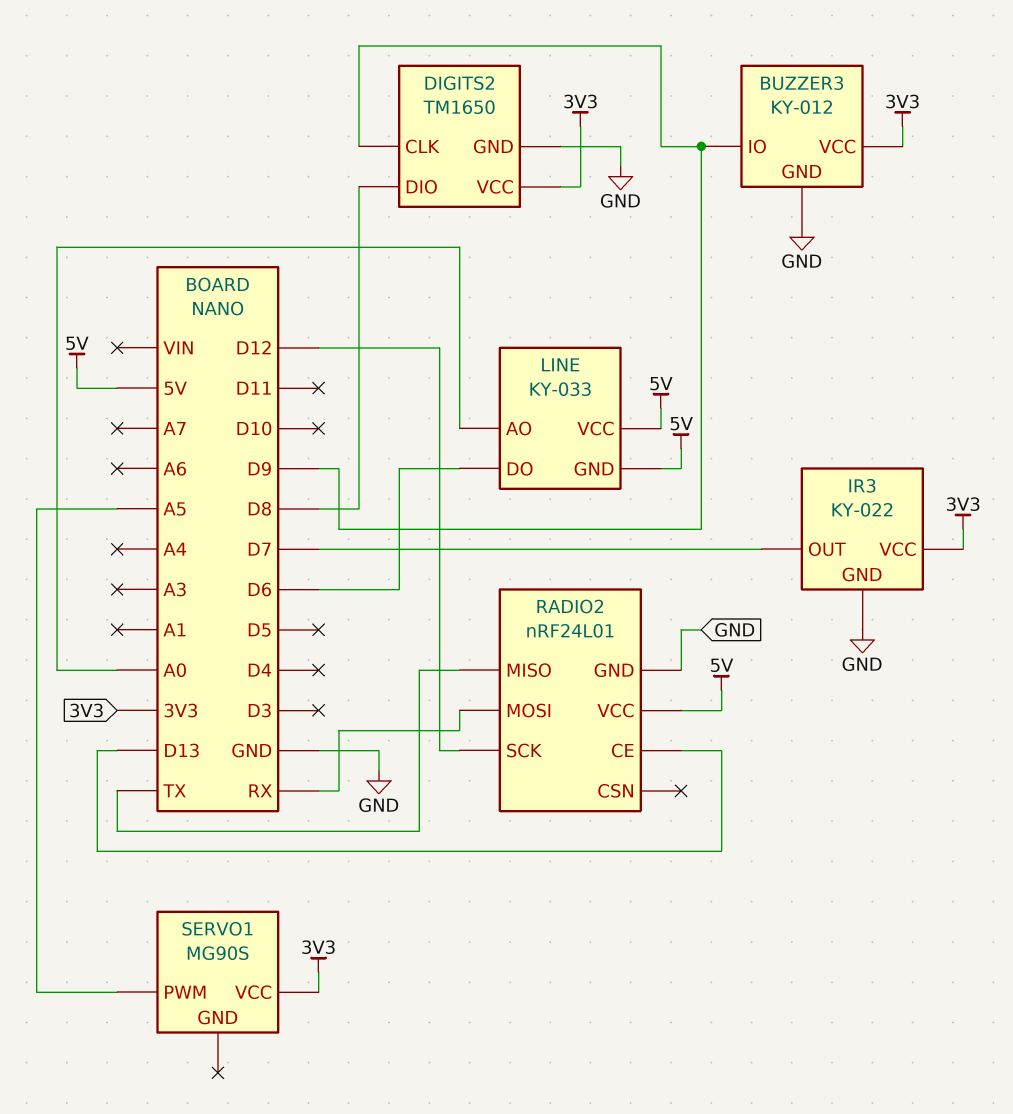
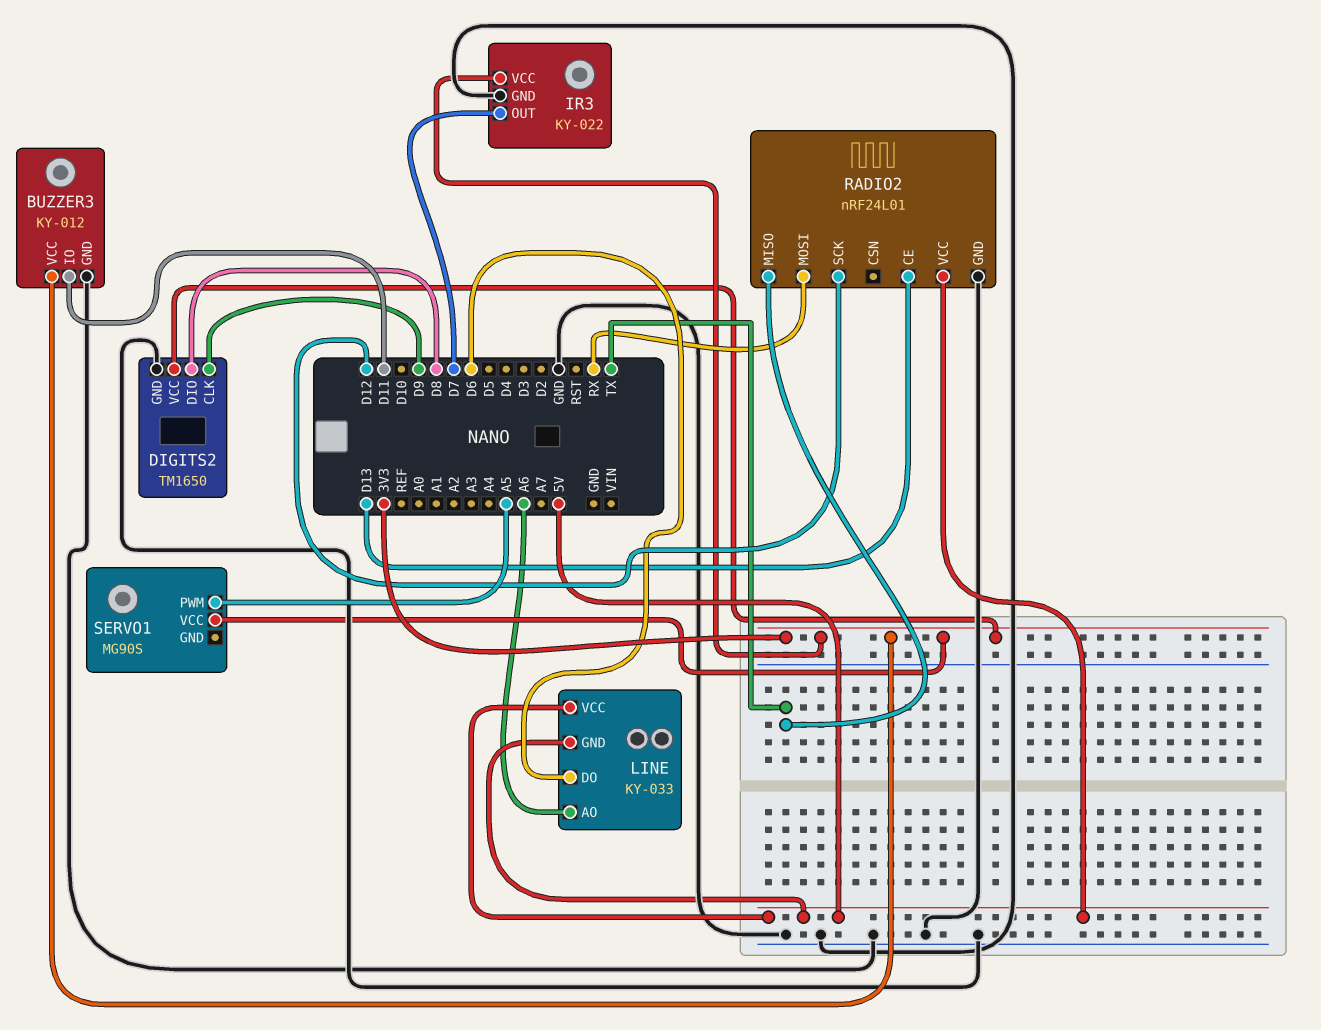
BUZZER3 pin IO: D9 -> D11
LINE pin AO: A0 -> A6

